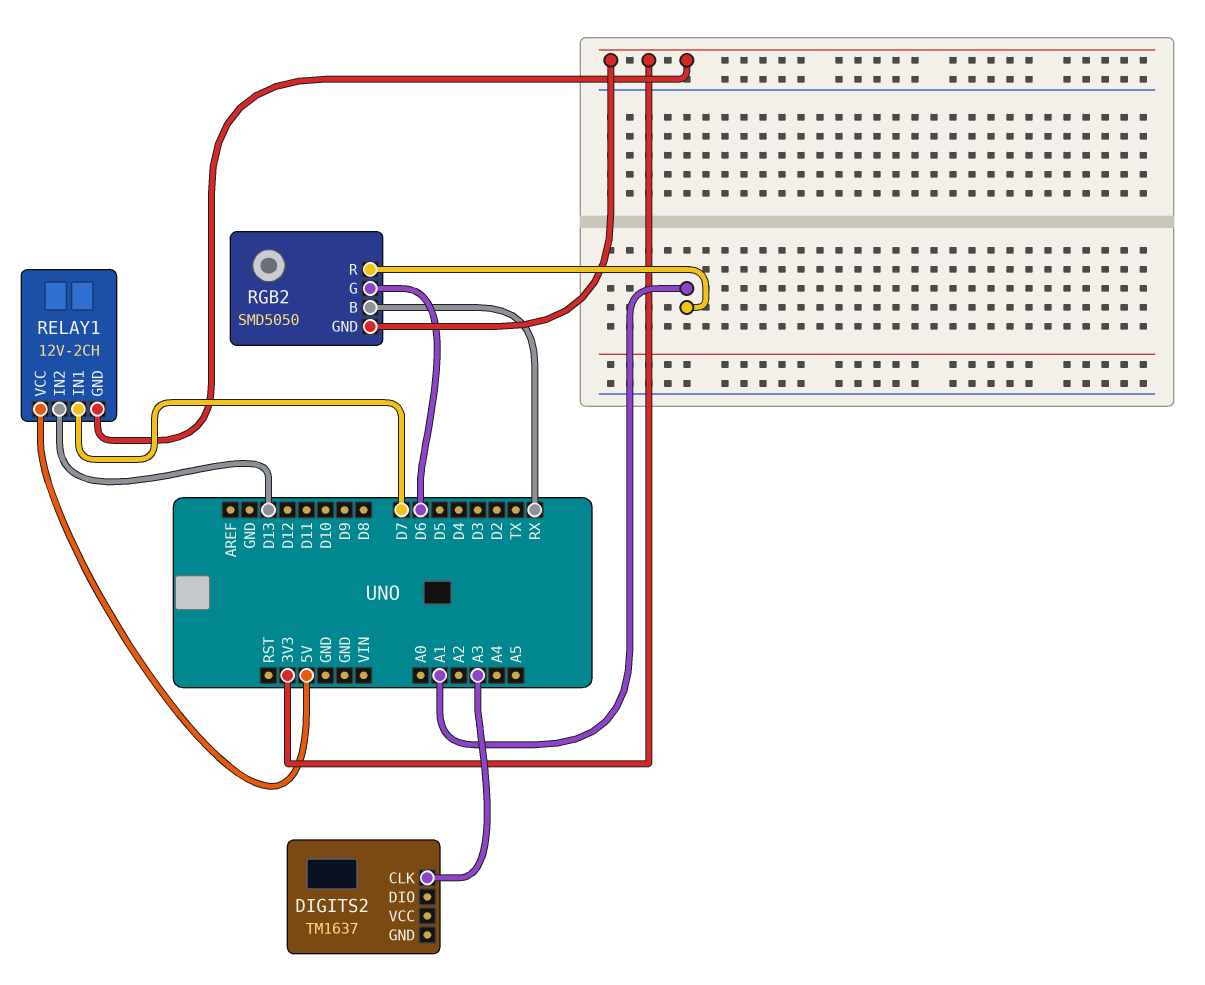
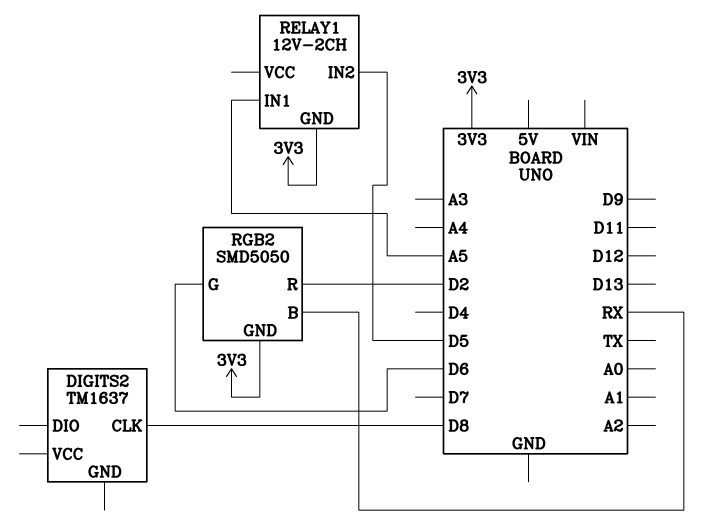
DIGITS2 pin CLK: A3 -> D8
RELAY1 pin IN1: D7 -> A5
RELAY1 pin IN2: D13 -> D5
RELAY1 pin VCC: 5V -> none
RGB2 pin R: A1 -> D2

